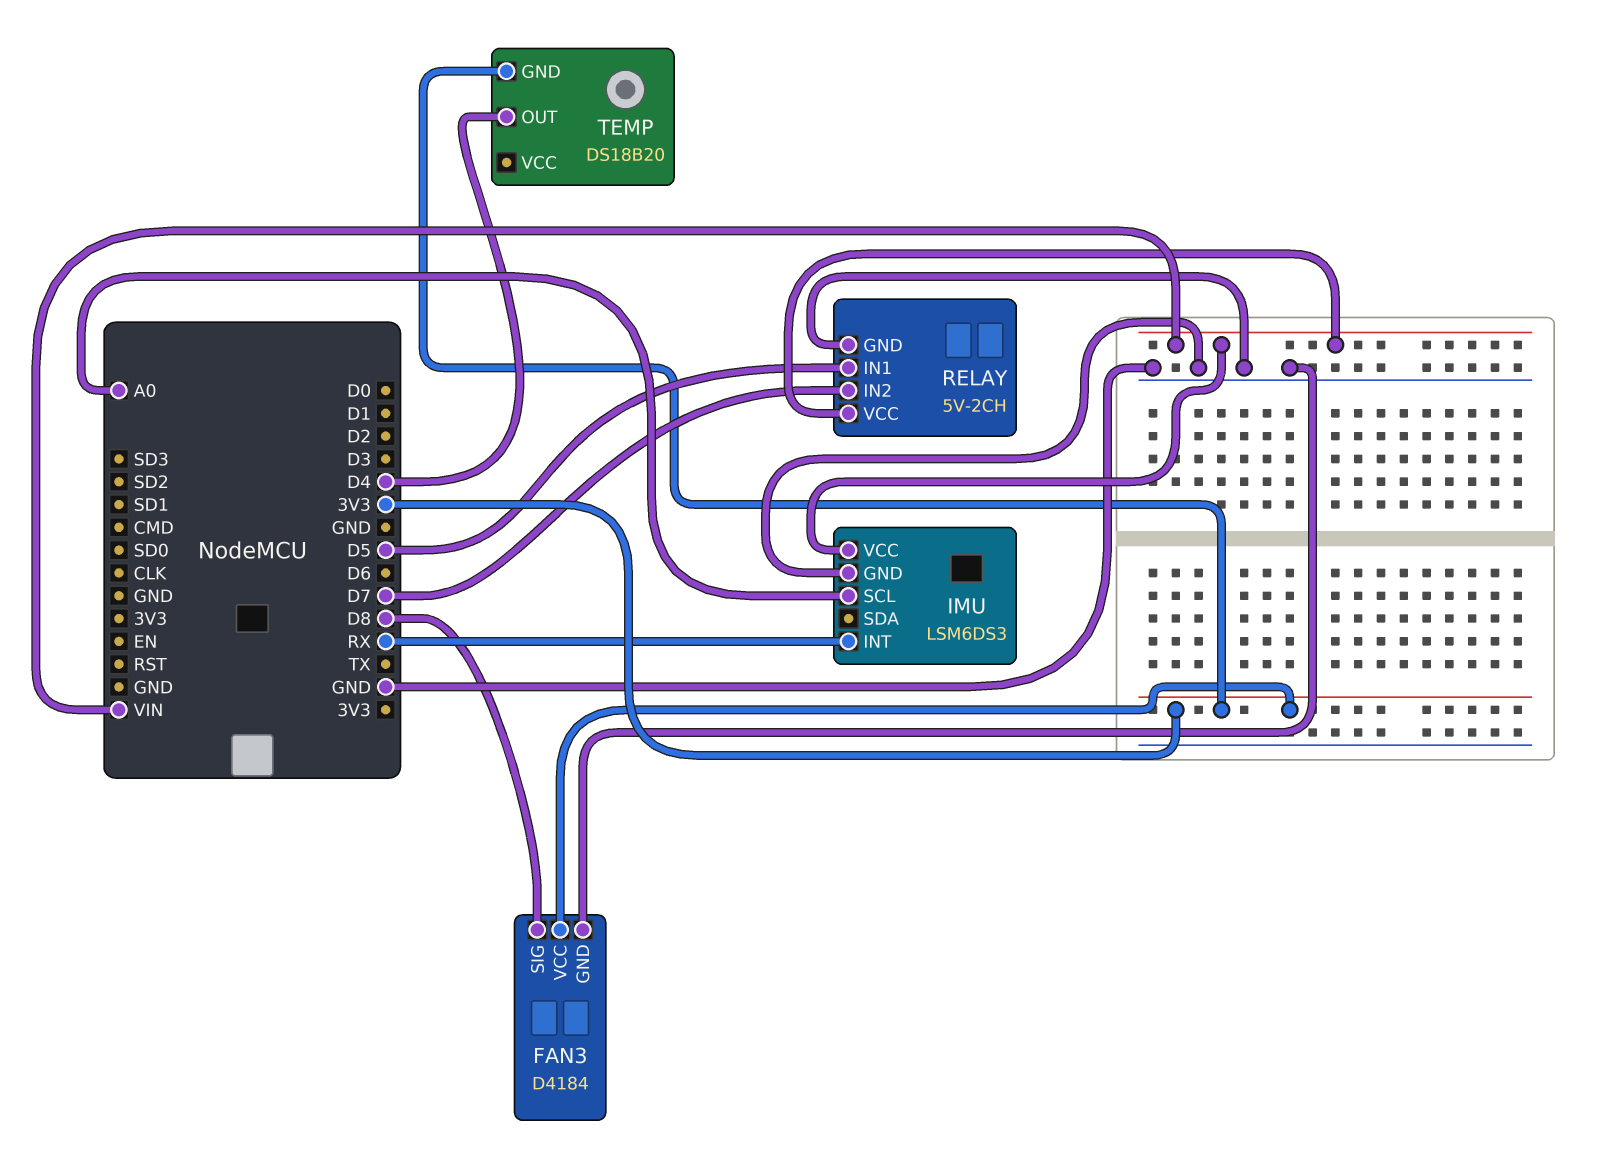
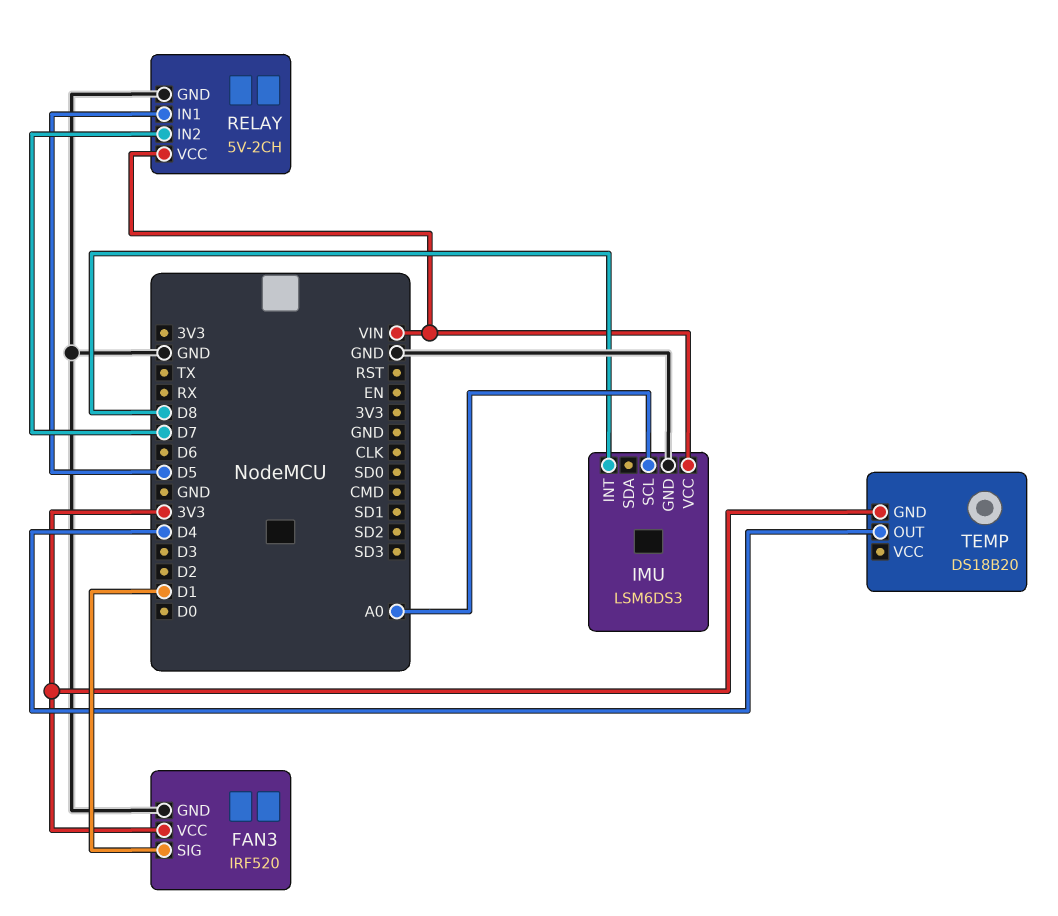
FAN3: D4184 -> IRF520
FAN3 pin SIG: D8 -> D1
IMU pin INT: RX -> D8

